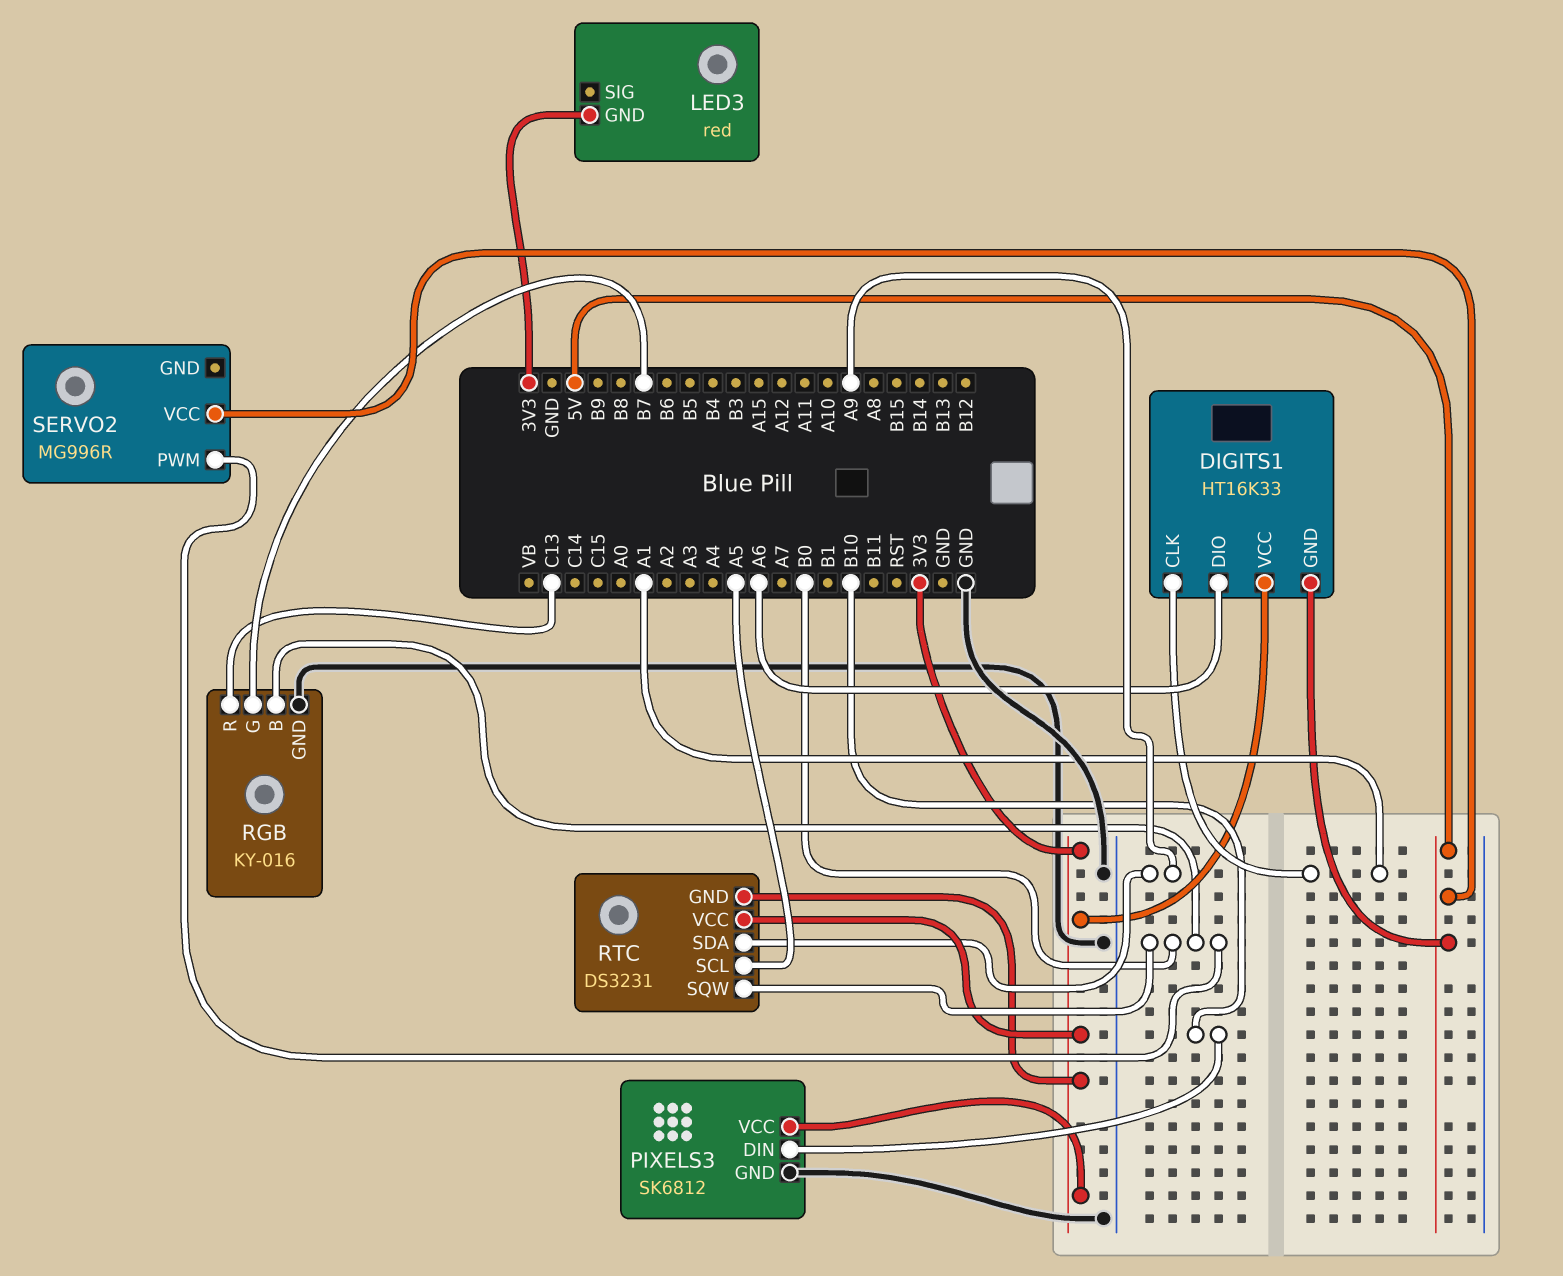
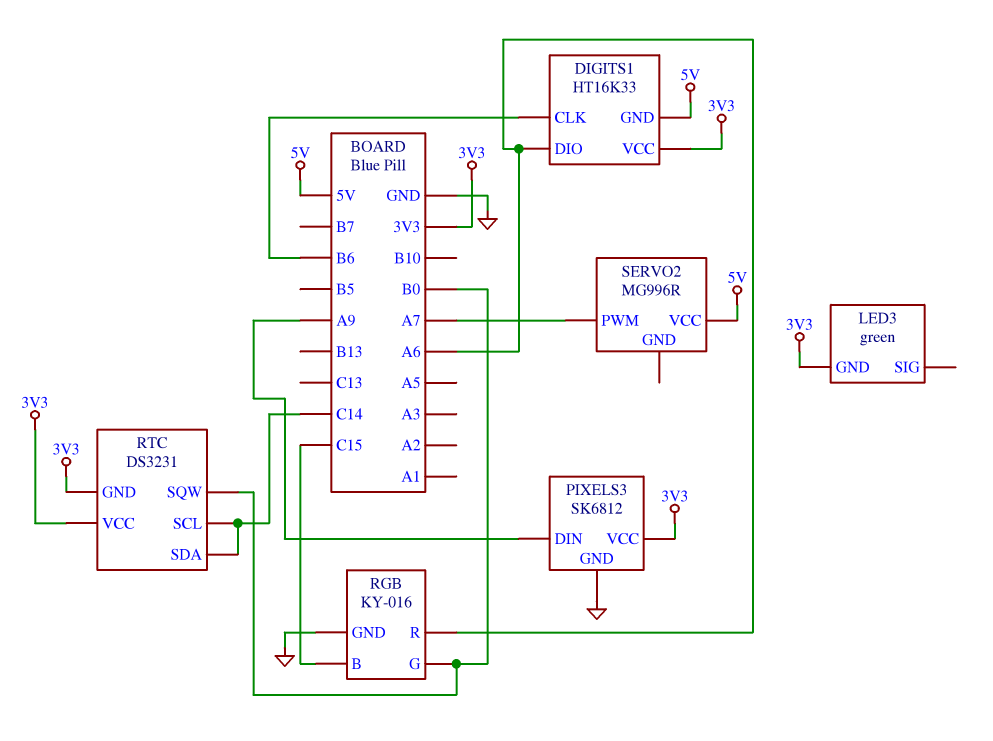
DIGITS1 pin CLK: A1 -> B6
LED3: red -> green
PIXELS3 pin DIN: B10 -> A9
RGB pin B: B0 -> C15
RGB pin G: B7 -> B0
RGB pin R: C13 -> A6
RTC pin SCL: A5 -> C14
RTC pin SDA: A9 -> C14
SERVO2 pin PWM: B0 -> A7

